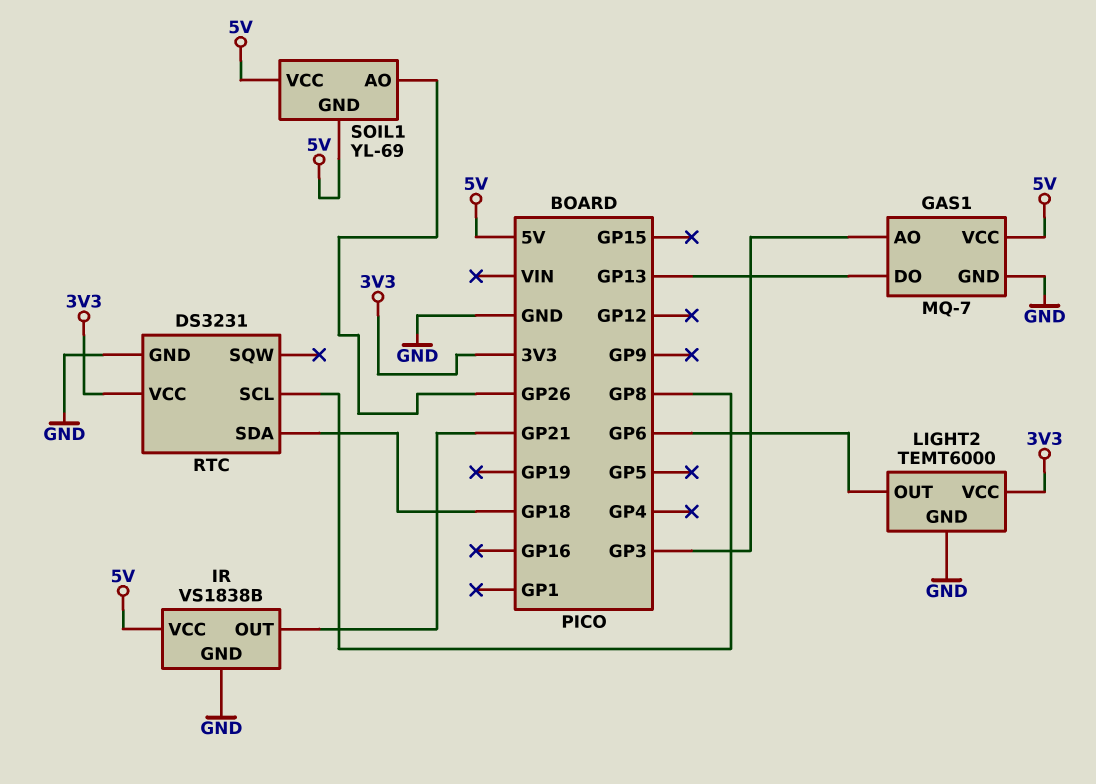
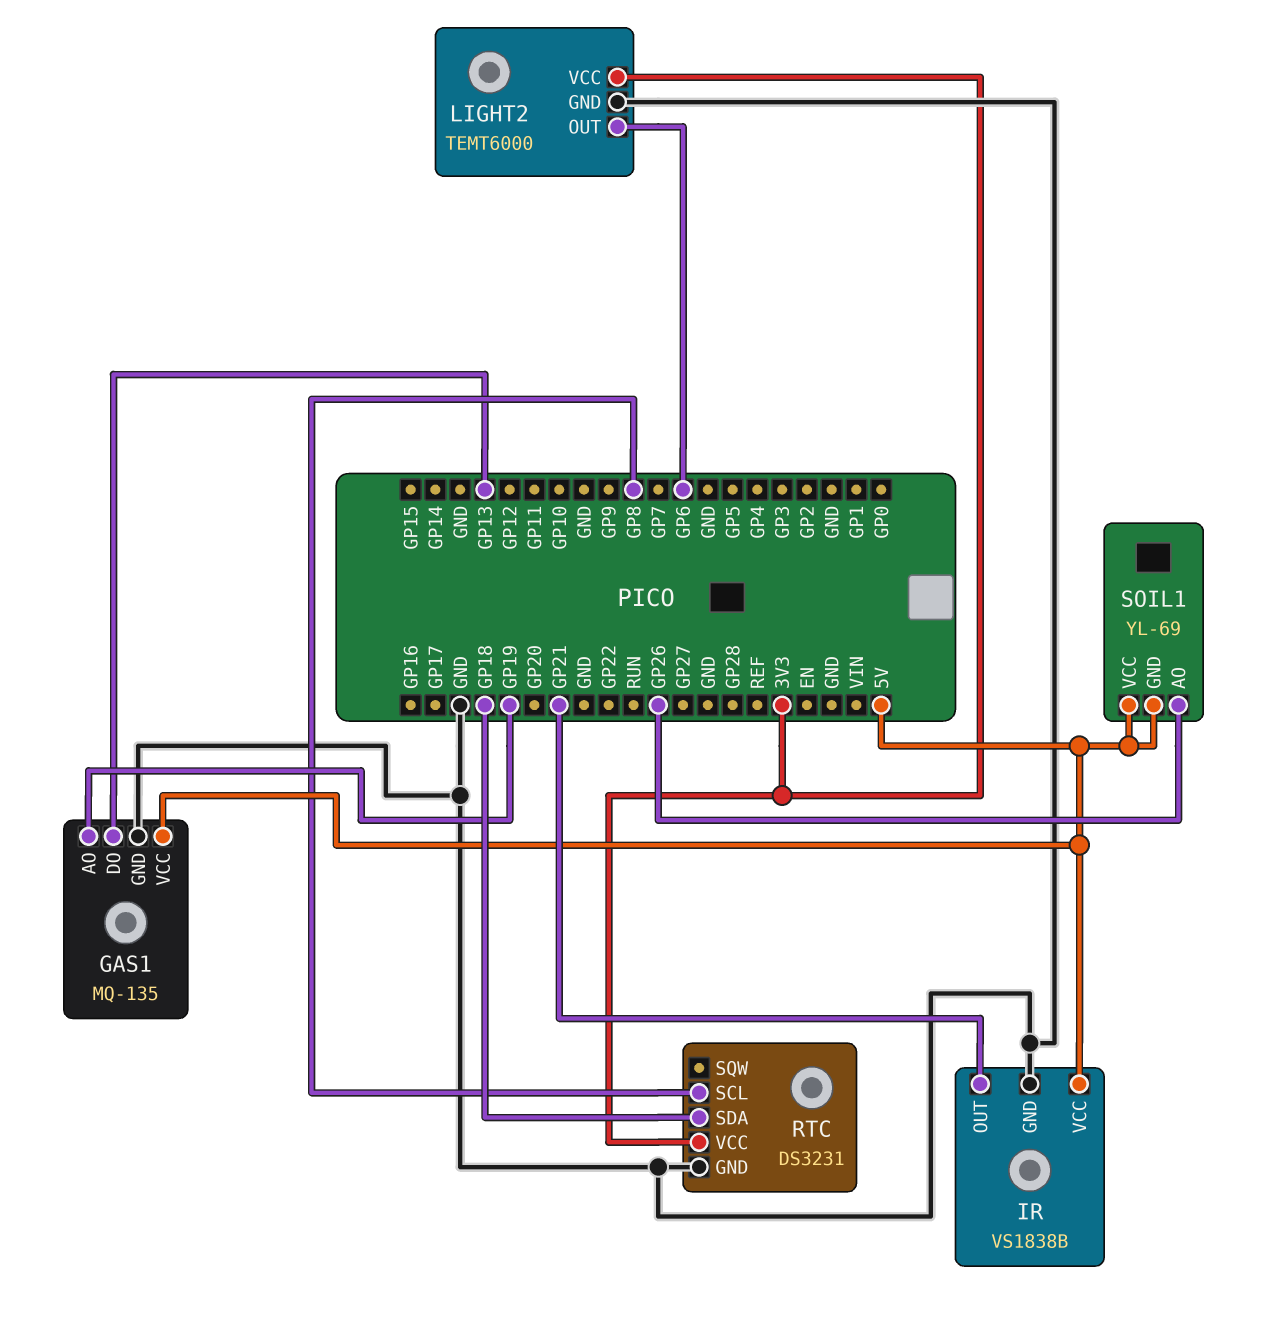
GAS1: MQ-7 -> MQ-135
GAS1 pin AO: GP3 -> GP19

